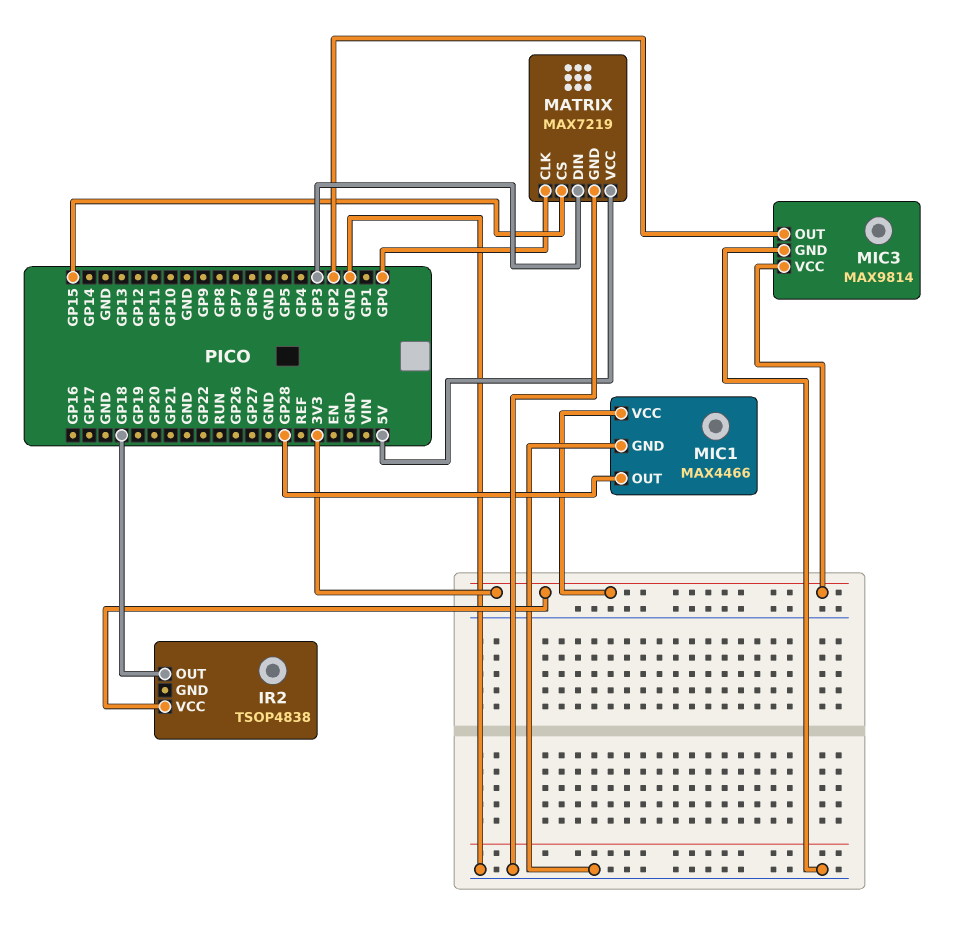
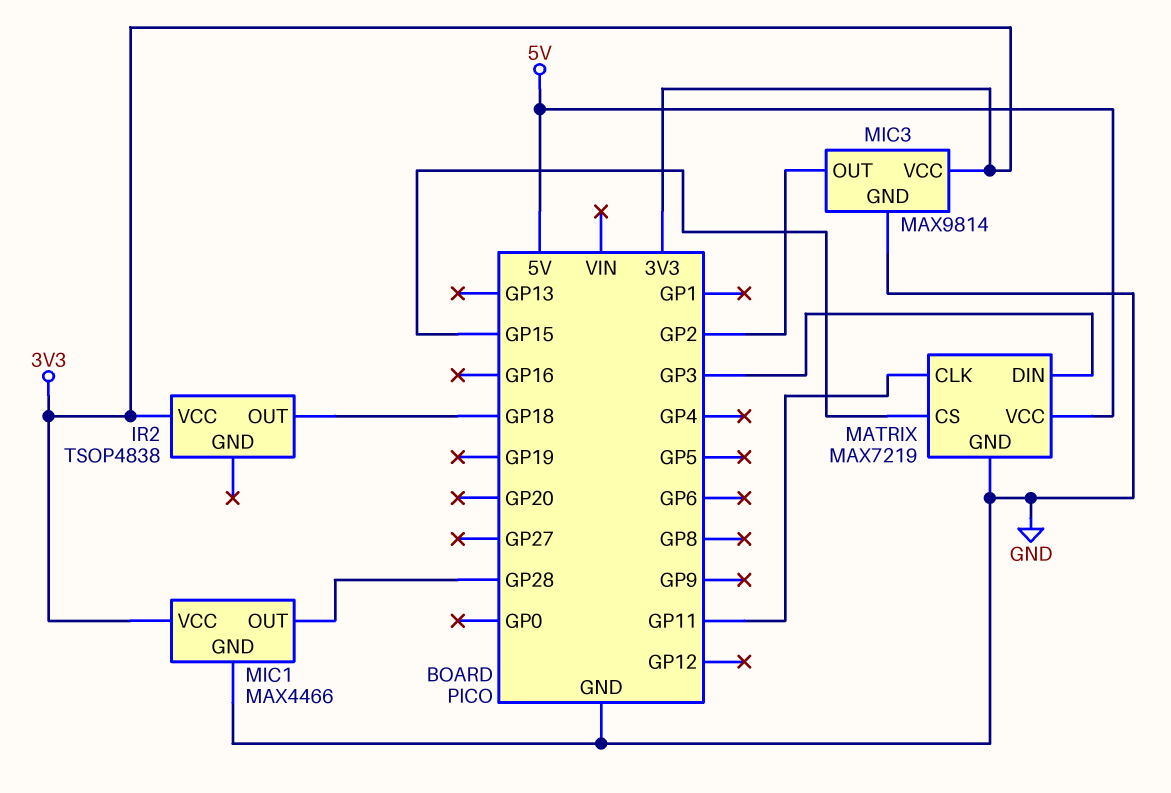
MATRIX pin CLK: GP0 -> GP11

